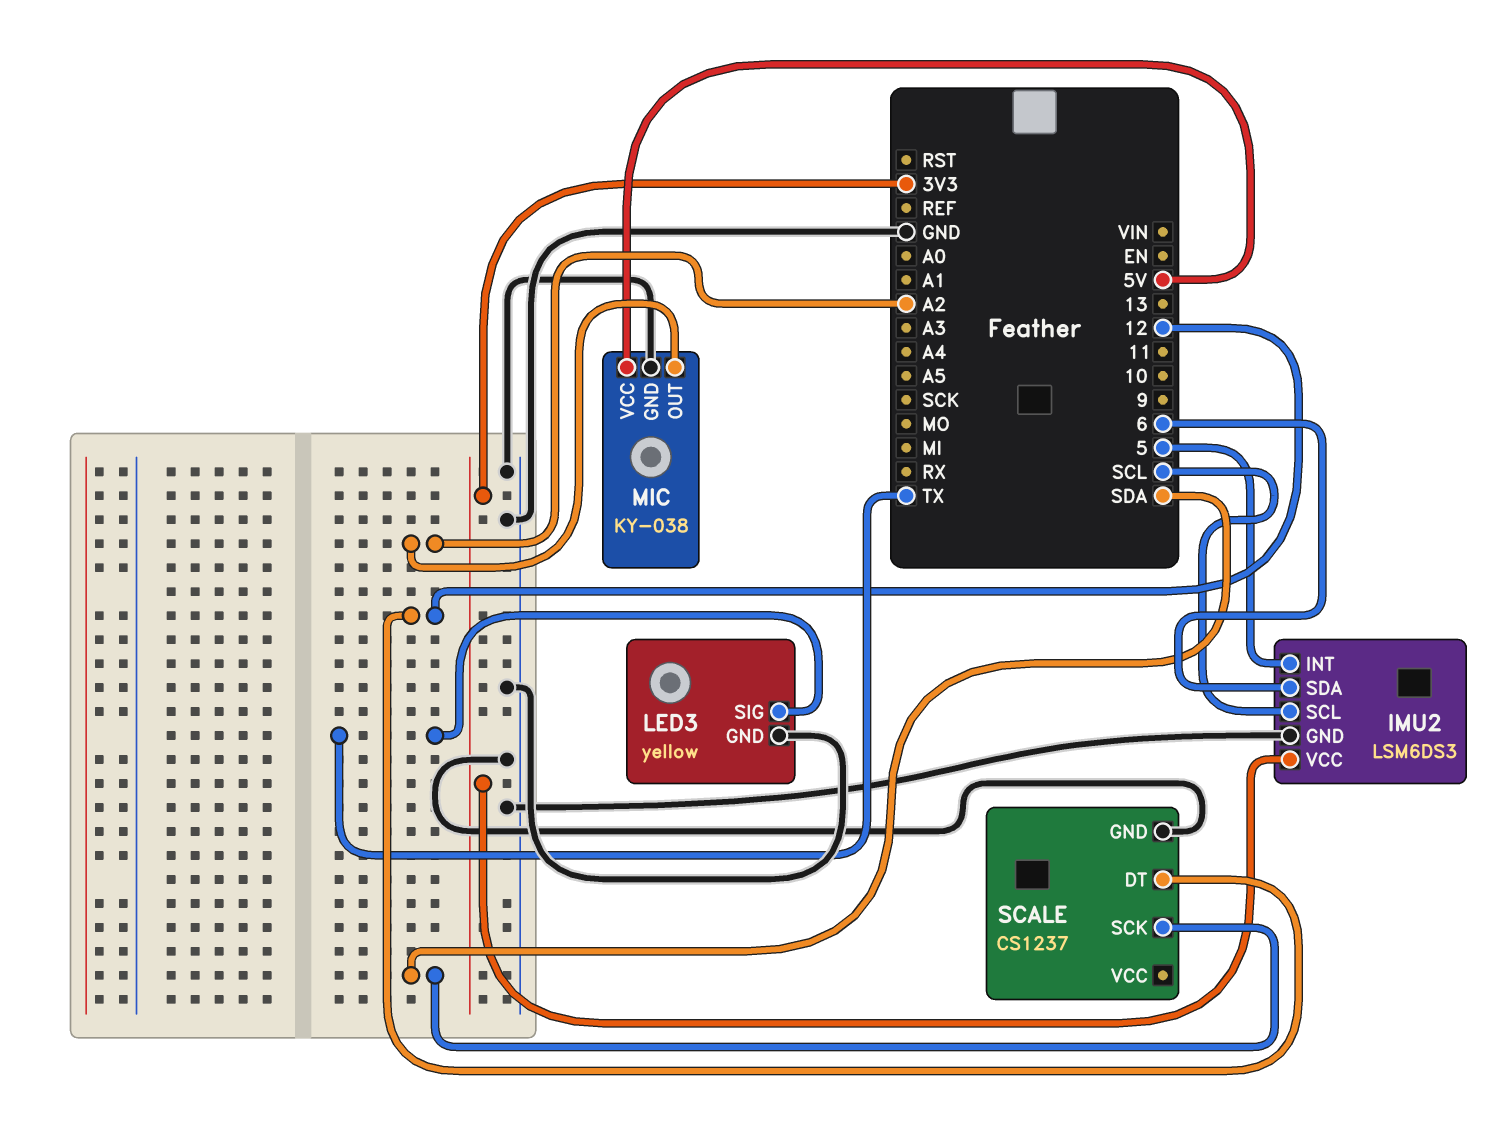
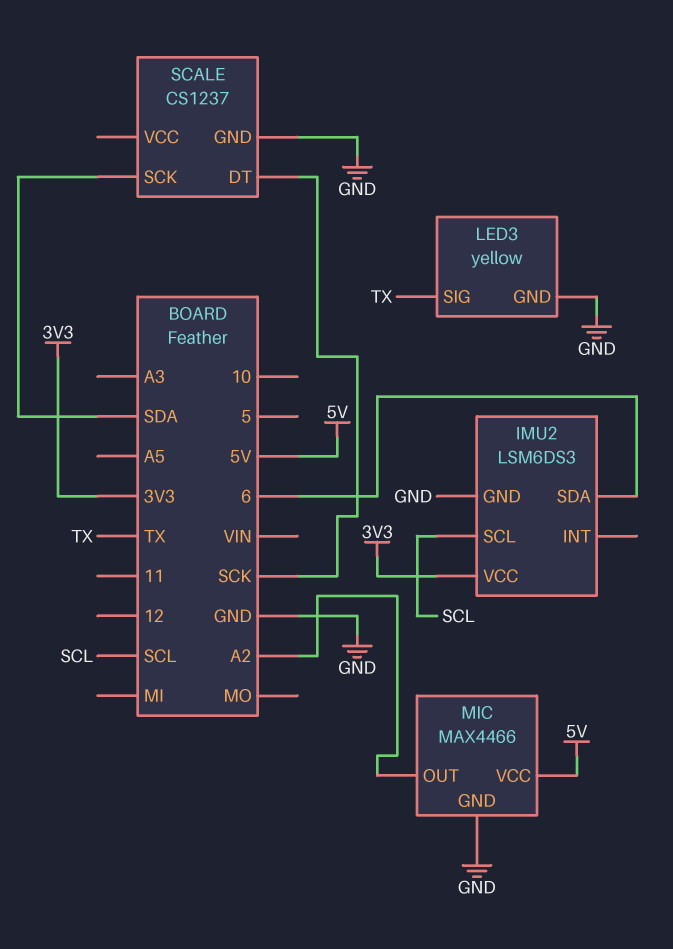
IMU2 pin INT: 5 -> none
MIC: KY-038 -> MAX4466
SCALE pin DT: 12 -> SCK

